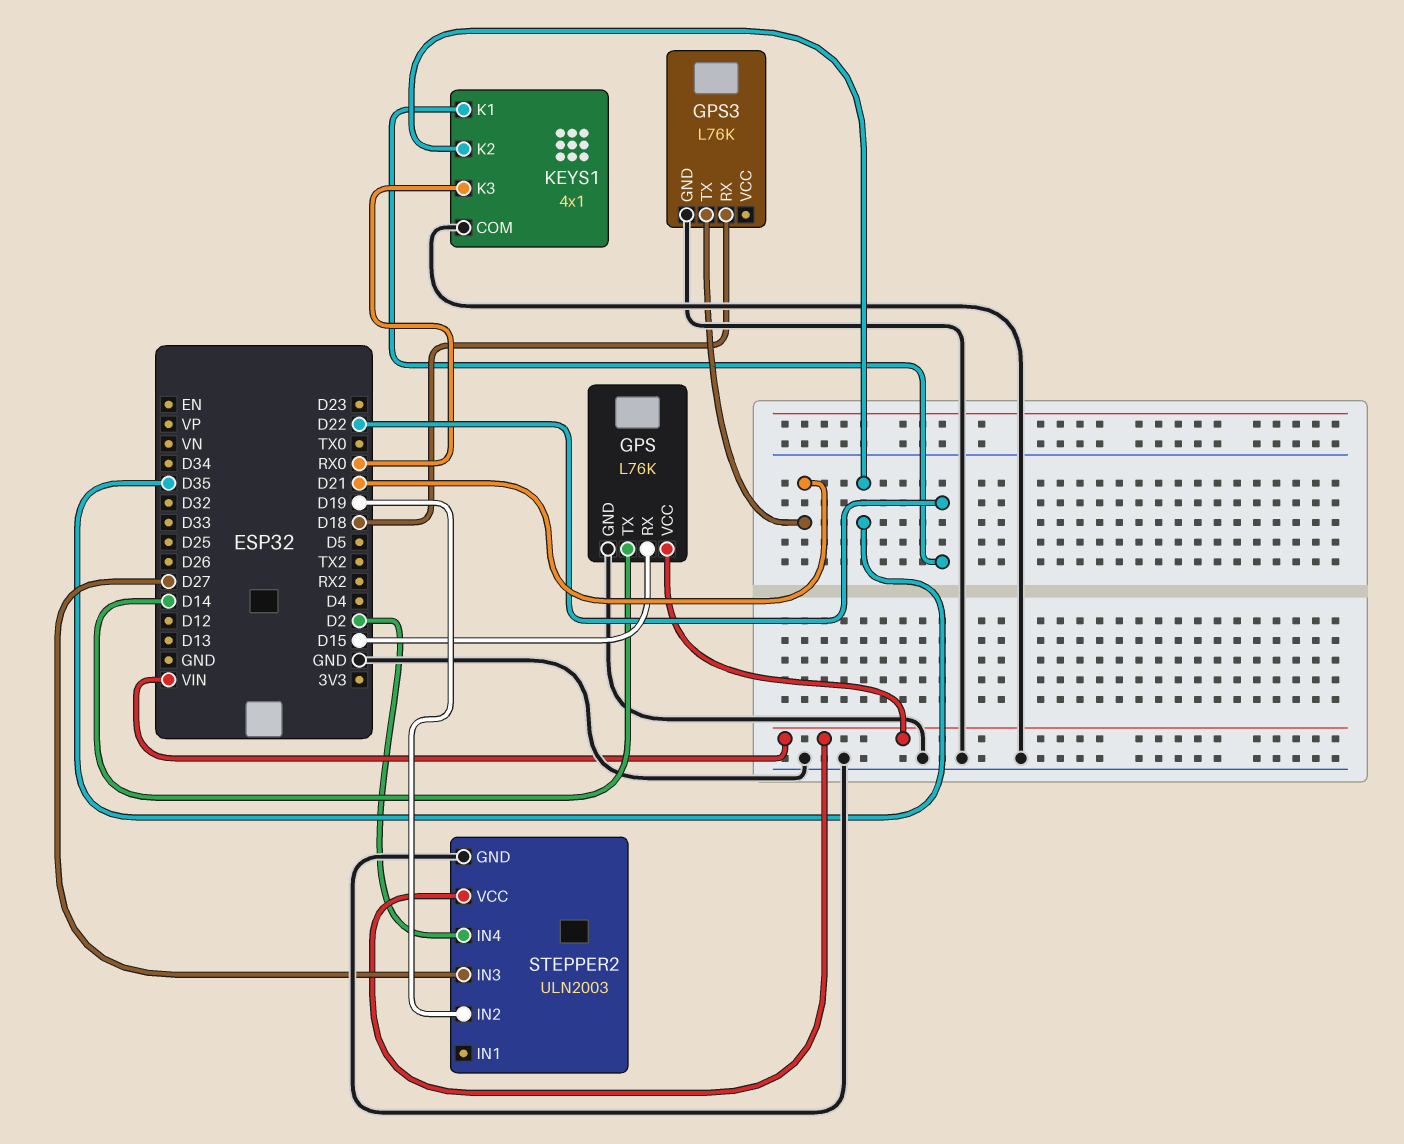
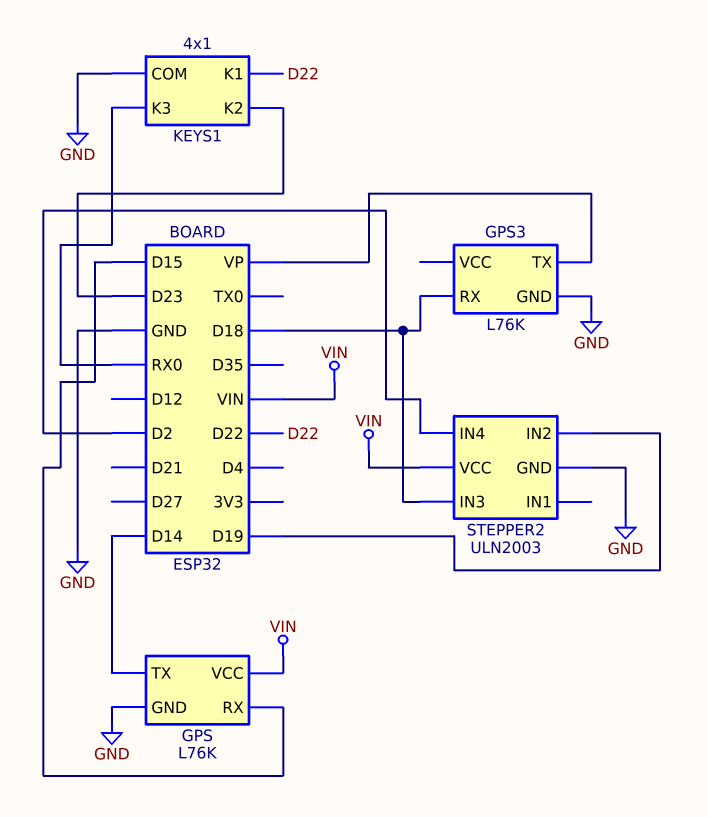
GPS3 pin TX: D21 -> VP
KEYS1 pin K2: D35 -> D23
STEPPER2 pin IN3: D27 -> D18

